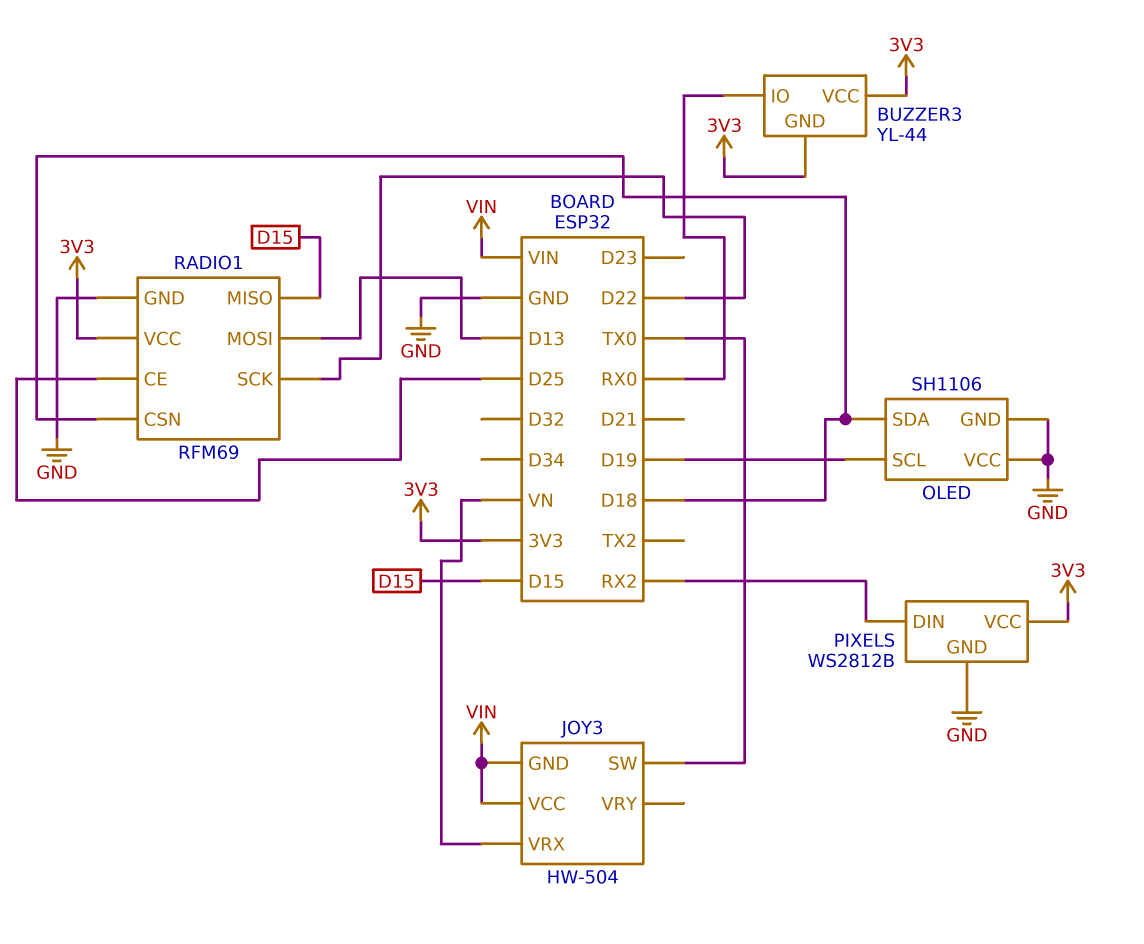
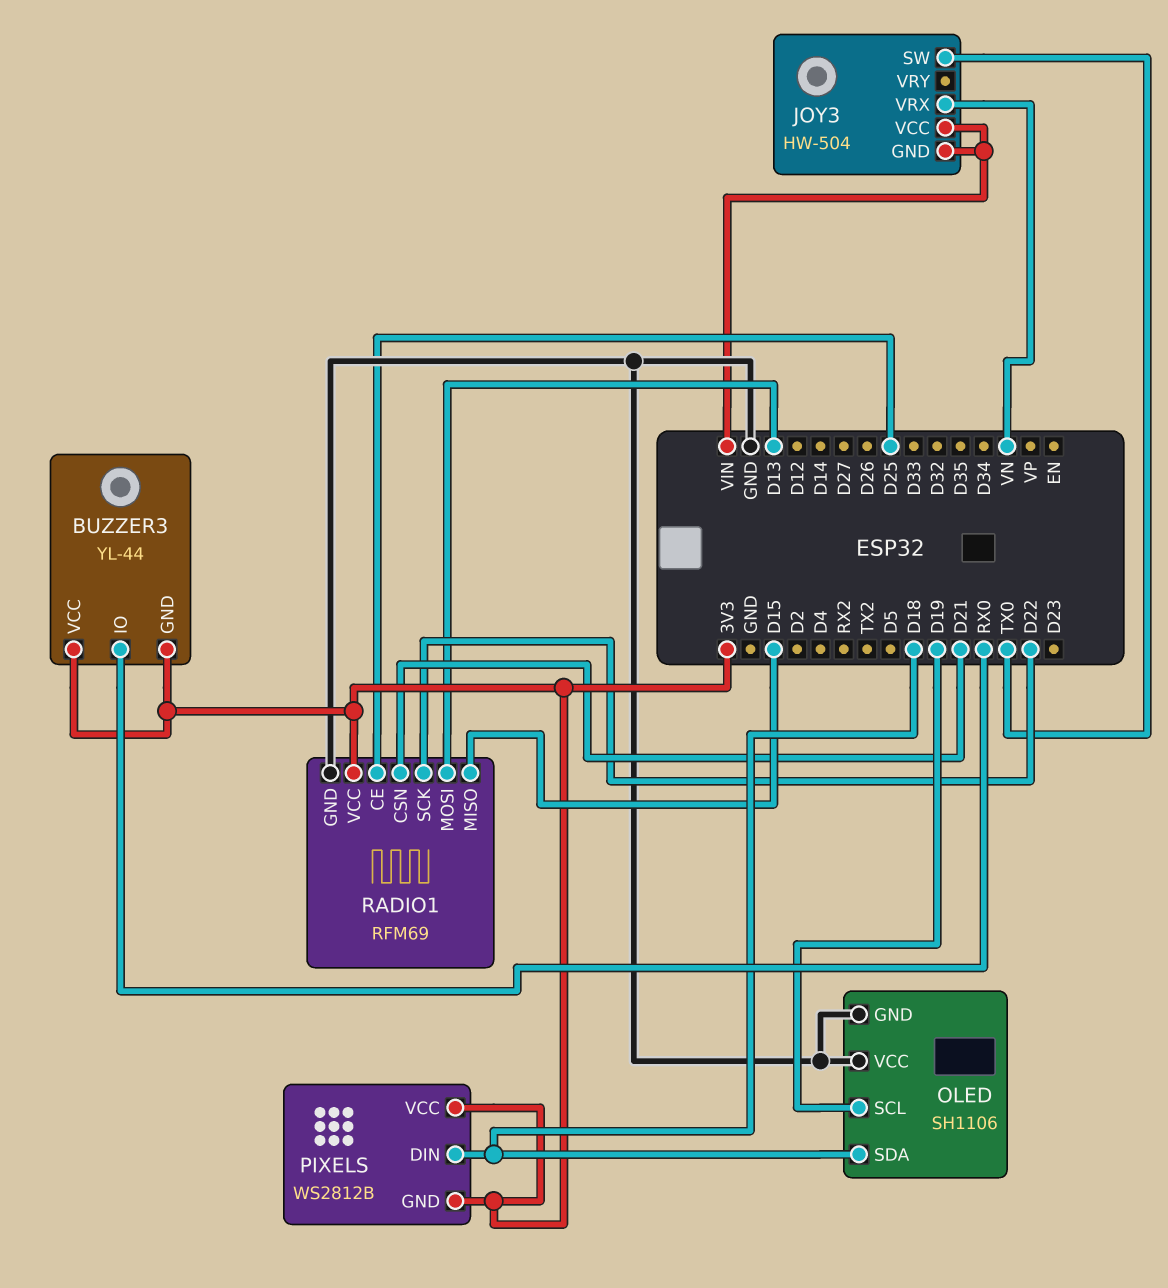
PIXELS pin DIN: RX2 -> D18
PIXELS pin GND: GND -> 3V3
RADIO1 pin CSN: D18 -> D21

